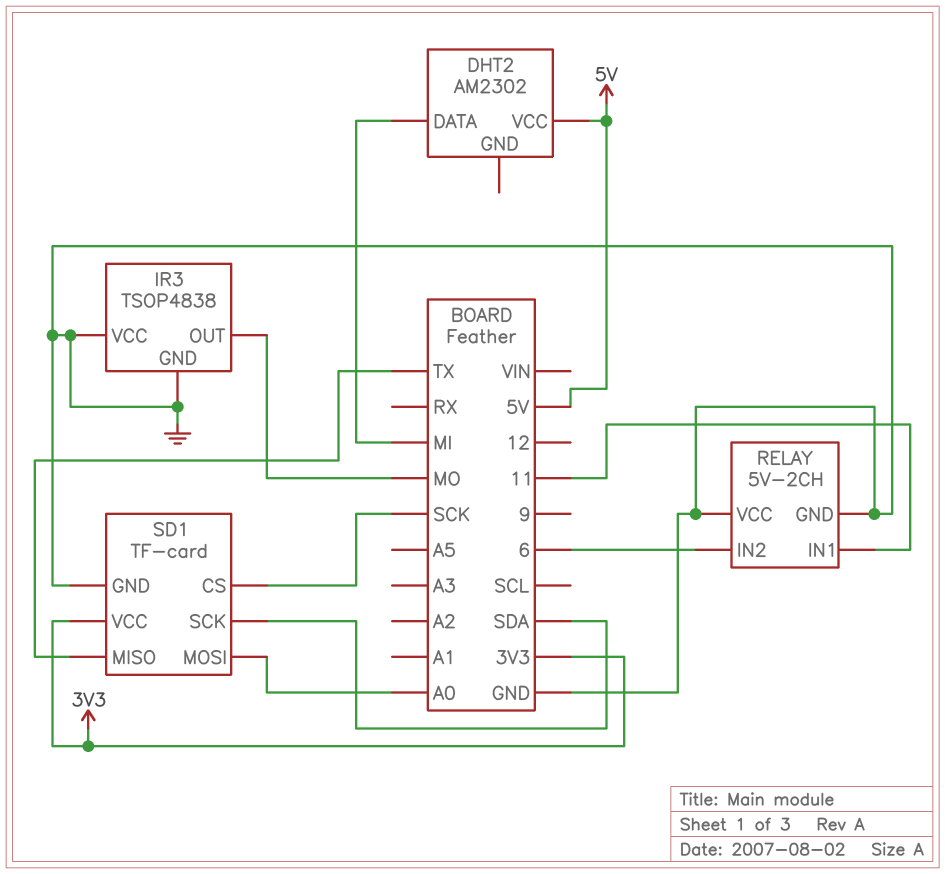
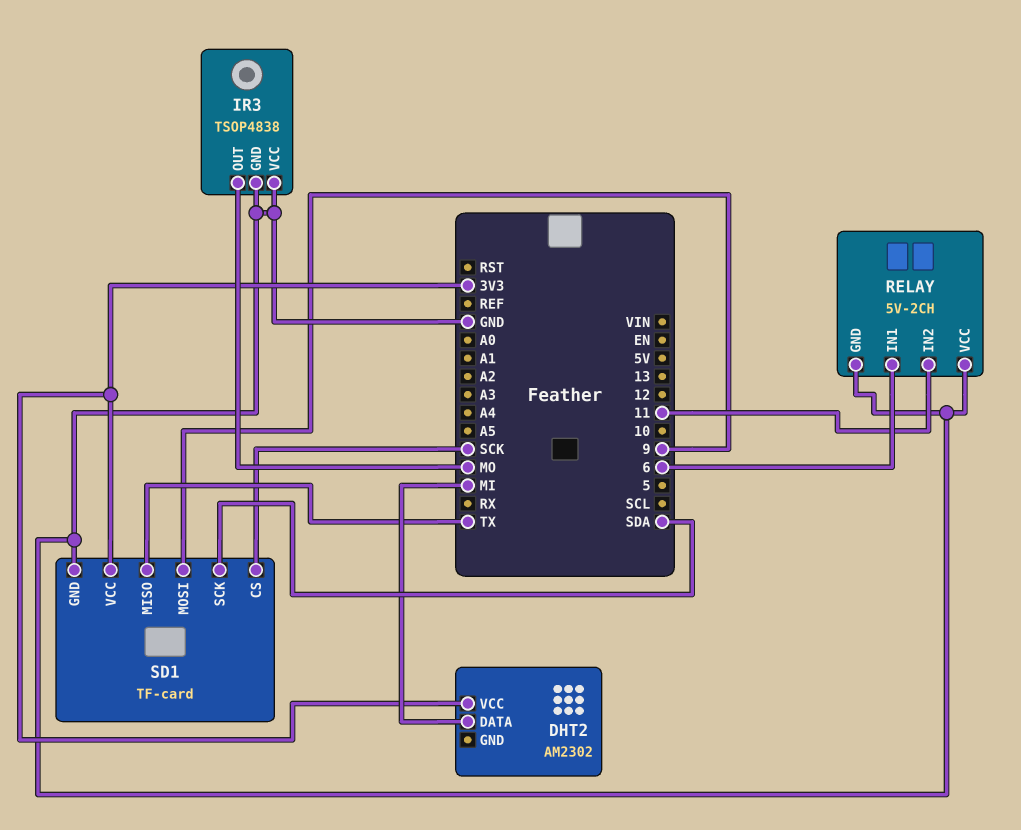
DHT2 pin VCC: 5V -> 3V3
RELAY pin IN1: 11 -> 6
RELAY pin IN2: 6 -> 11
SD1 pin MOSI: A0 -> 9

